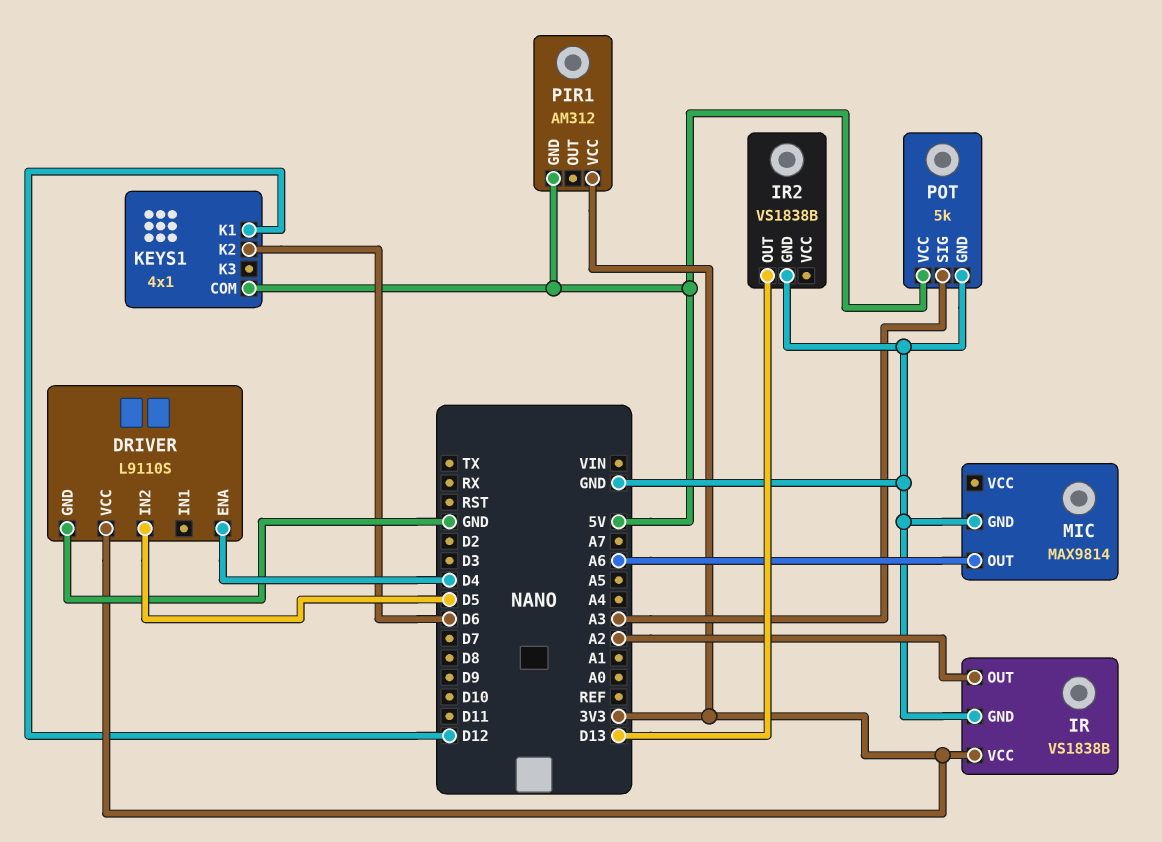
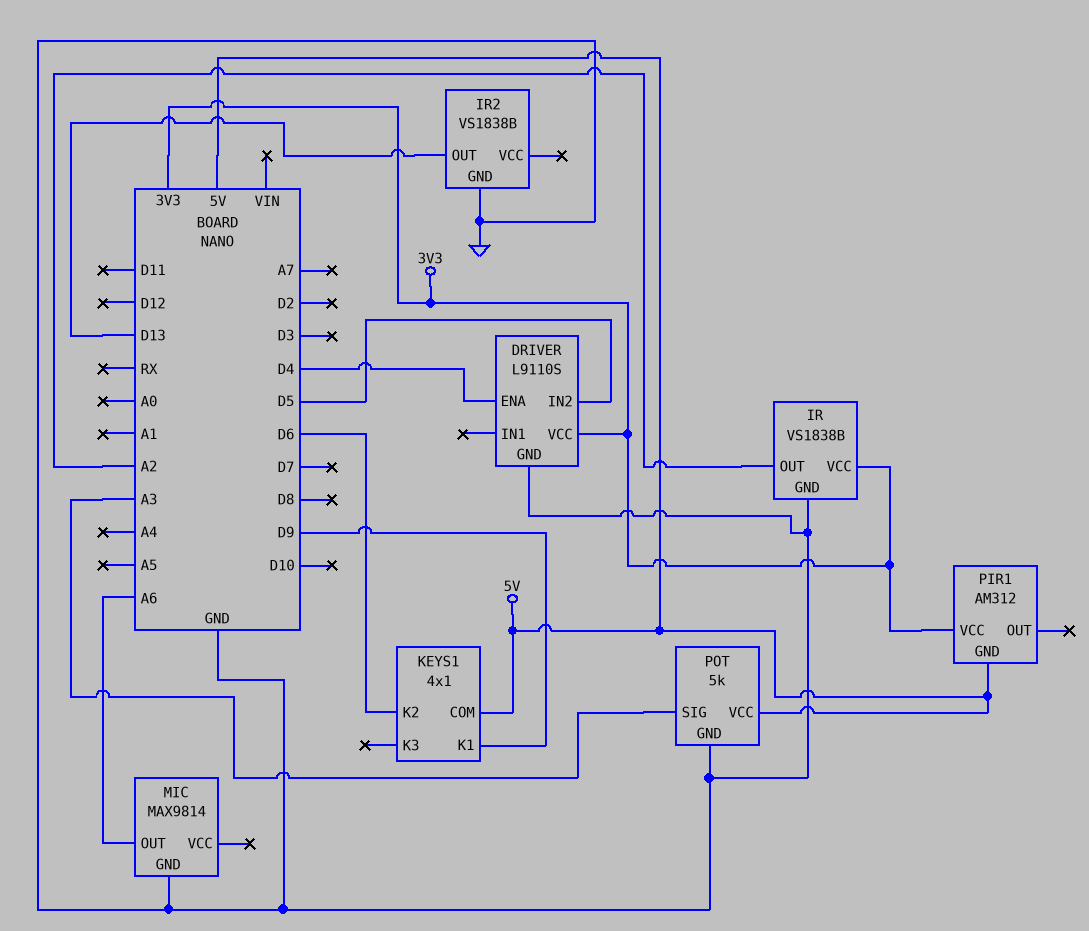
KEYS1 pin K1: D12 -> D9

